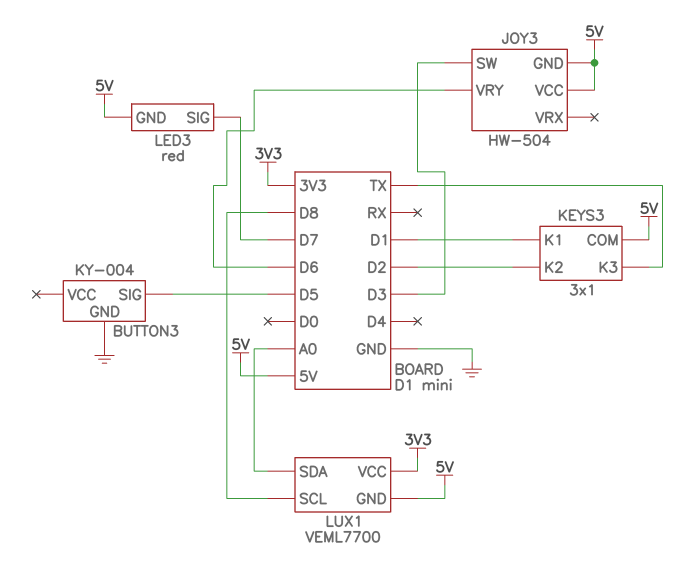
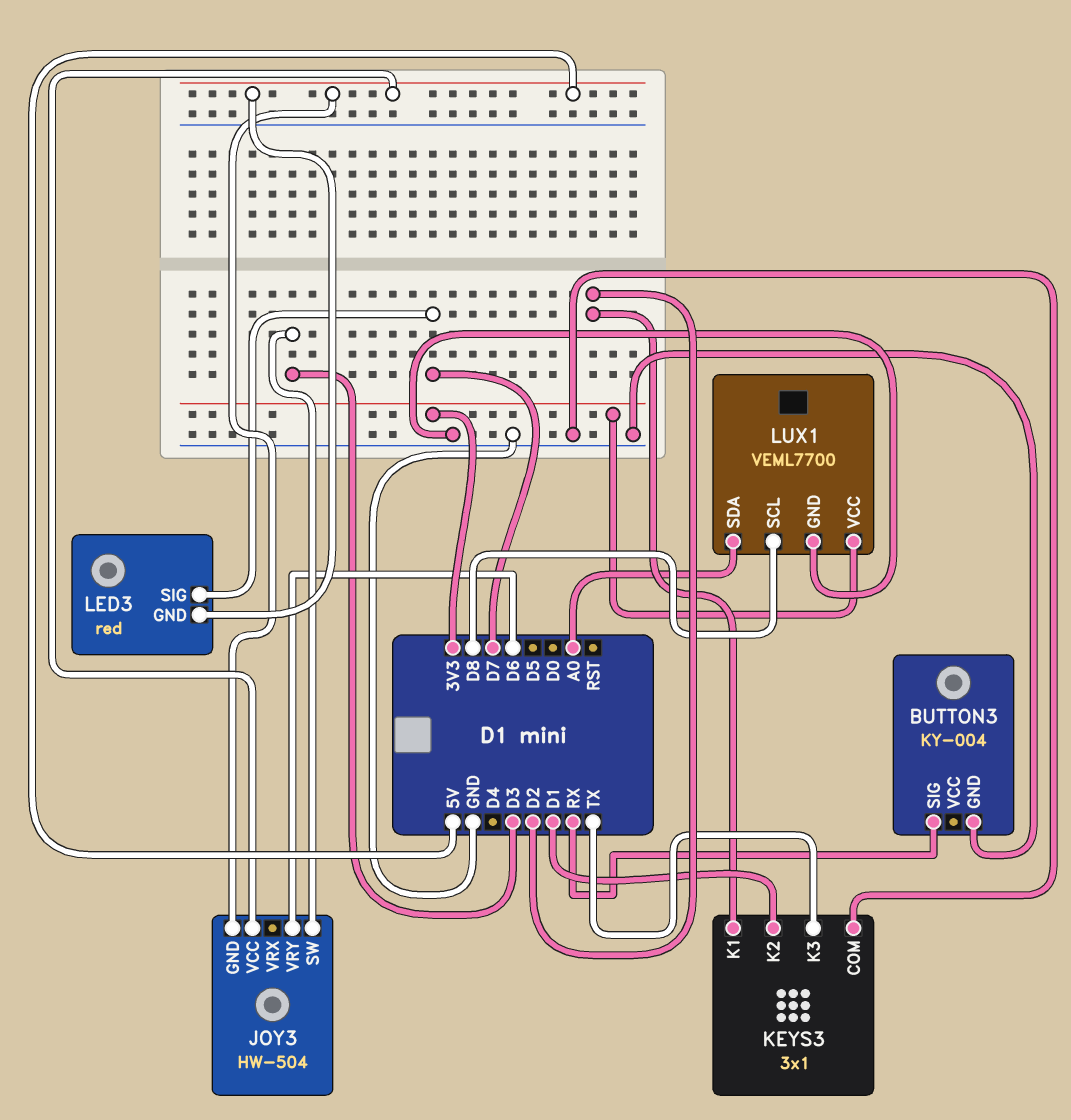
BUTTON3 pin SIG: D5 -> RX
KEYS3 pin COM: 5V -> GND
KEYS3 pin K1: D1 -> D2
KEYS3 pin K2: D2 -> D1
LUX1 pin GND: 5V -> GND

